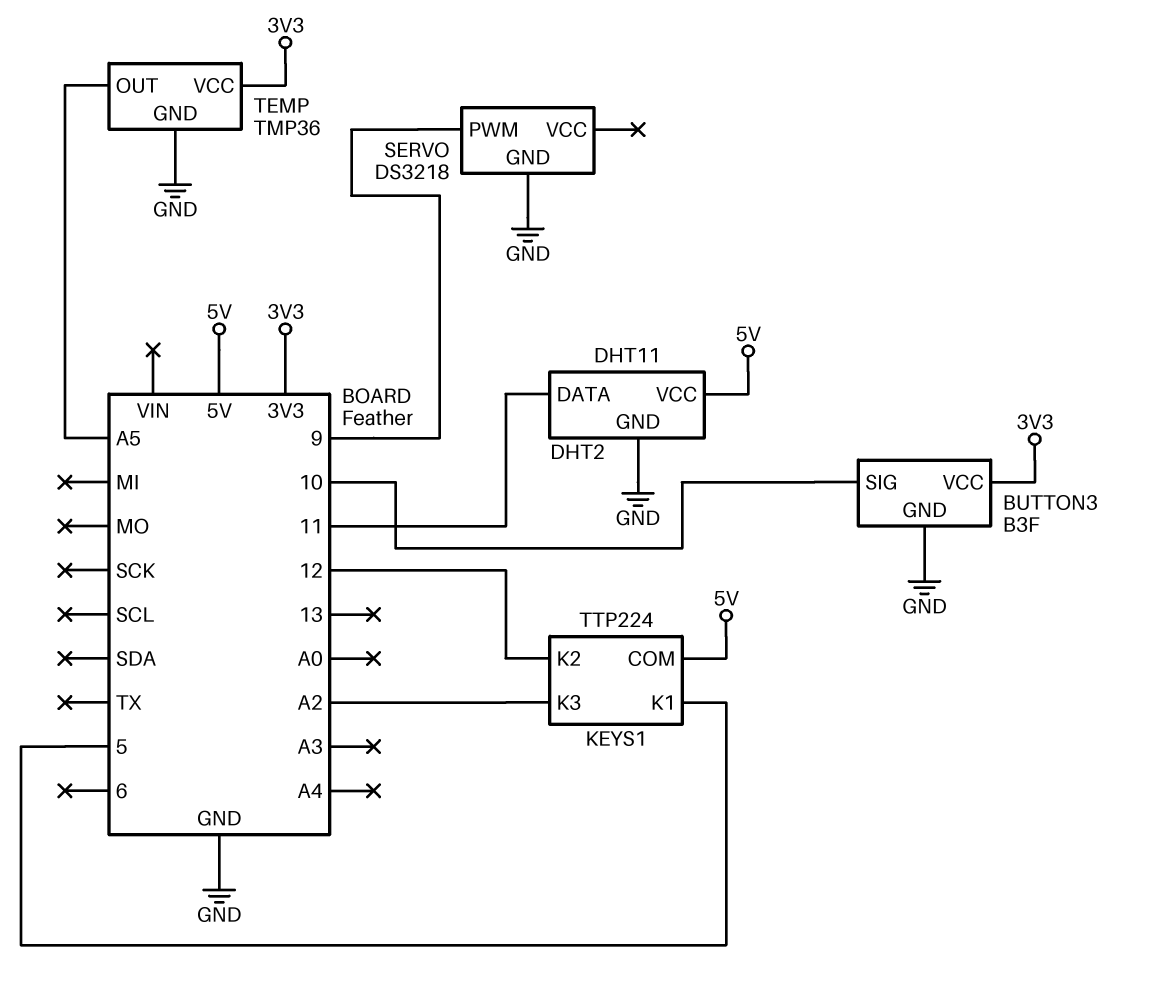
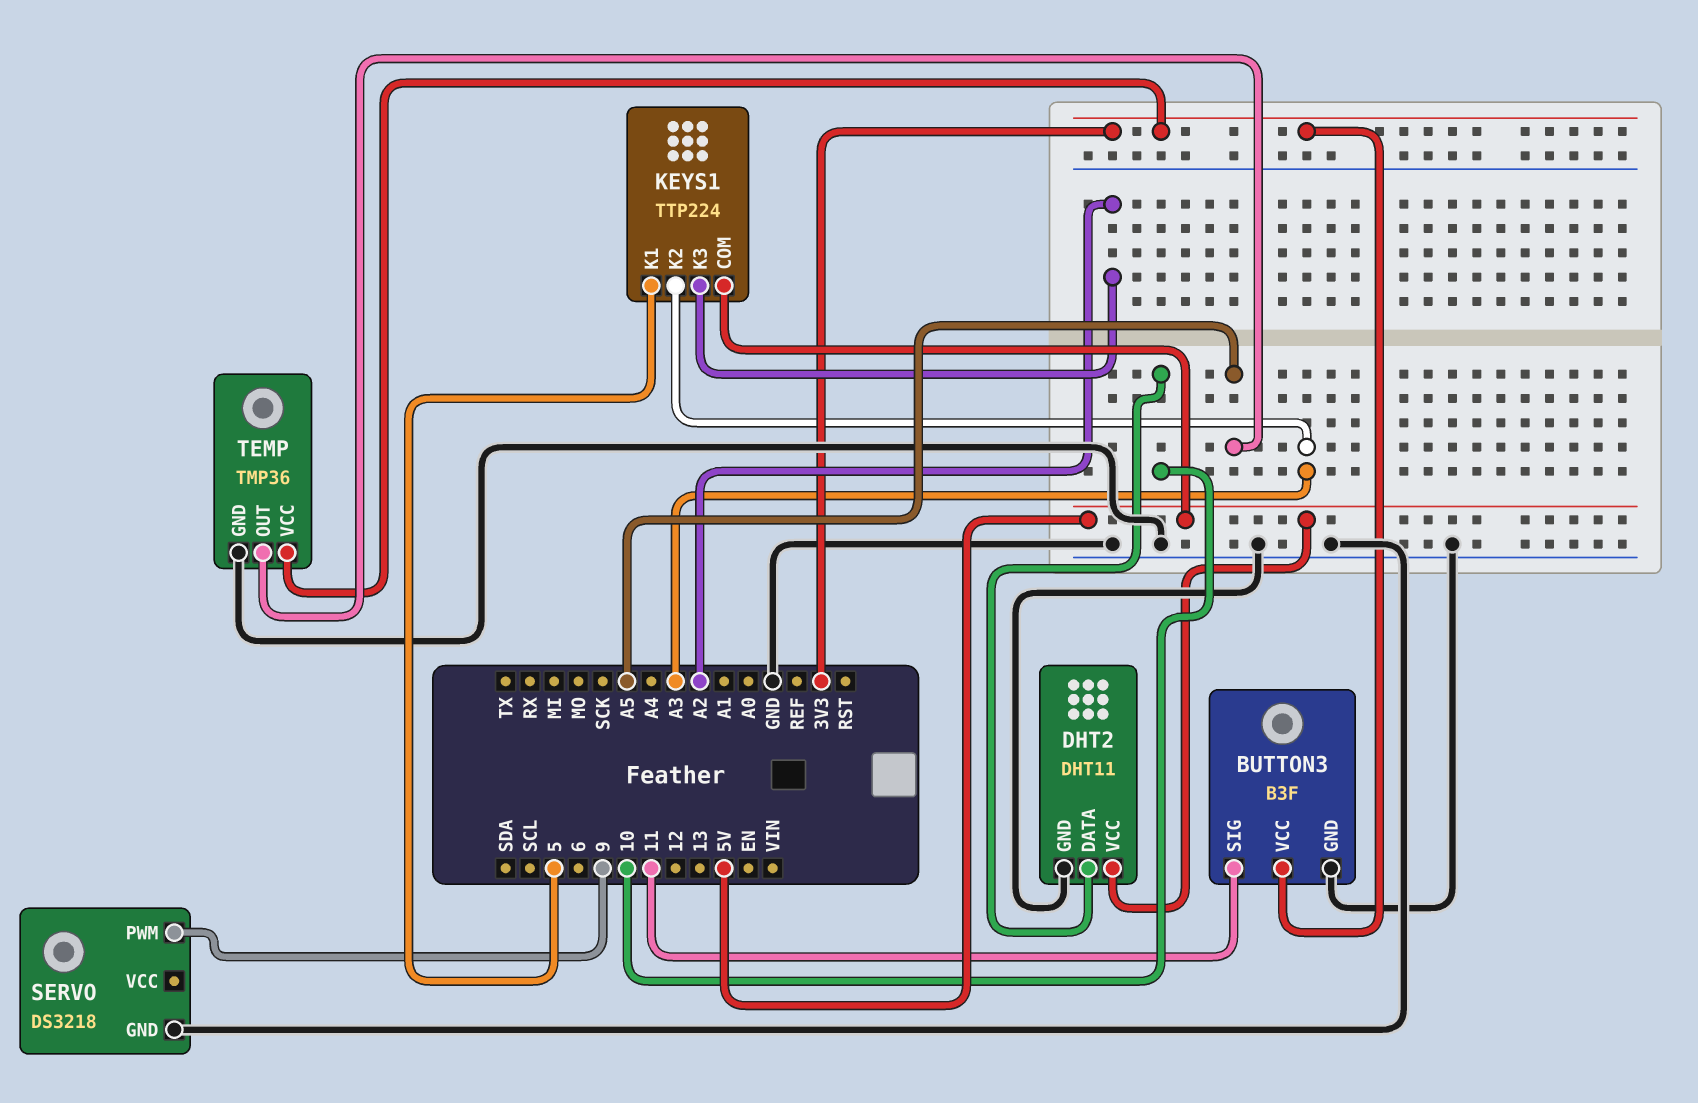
BUTTON3 pin SIG: 10 -> 11
DHT2 pin DATA: 11 -> 10
KEYS1 pin K2: 12 -> A3

